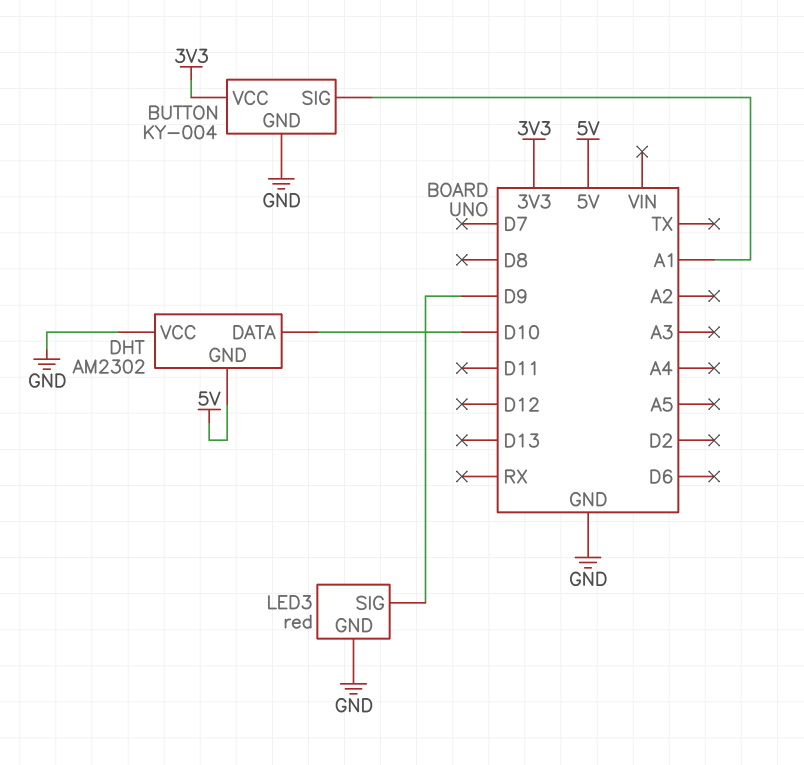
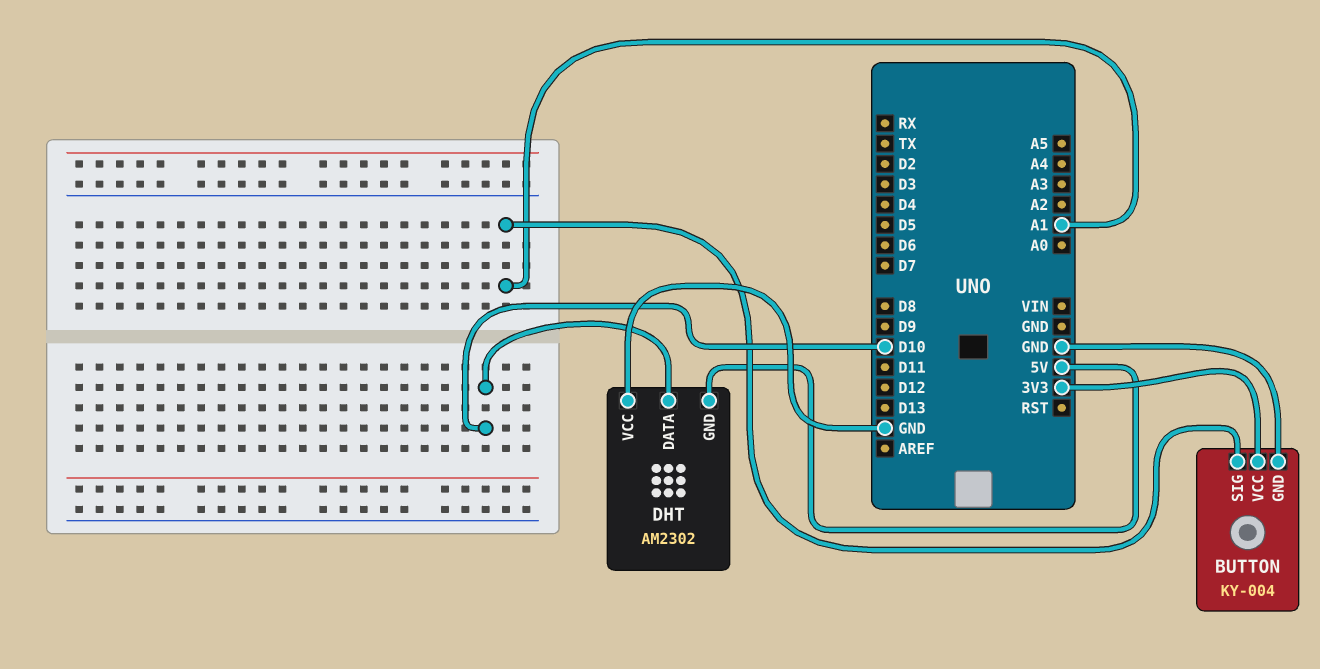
LED3: red -> none
LED3 pin GND: GND -> none
LED3 pin SIG: D9 -> none

